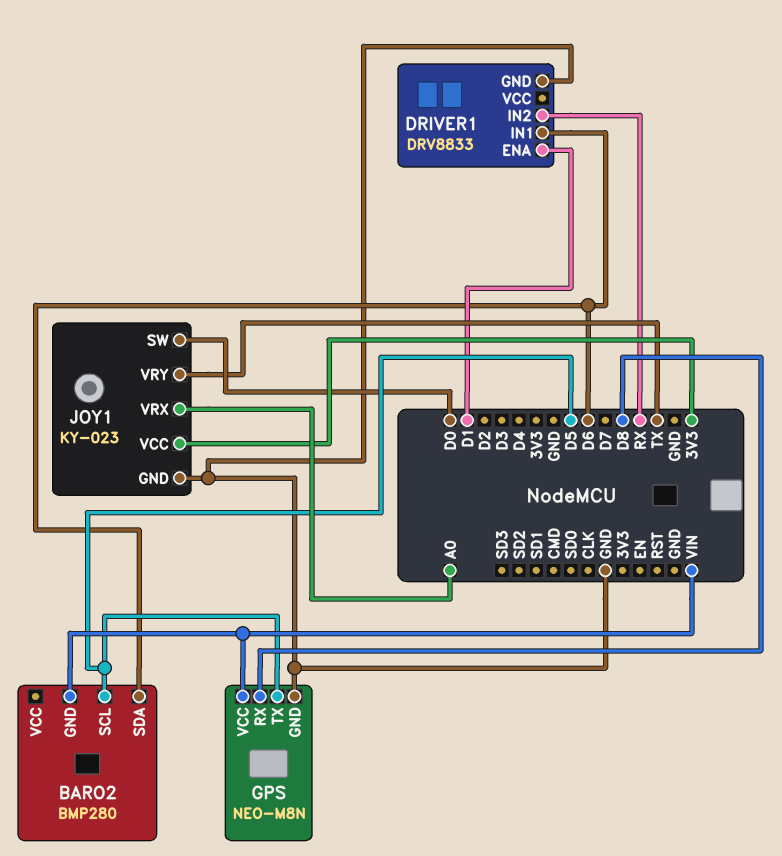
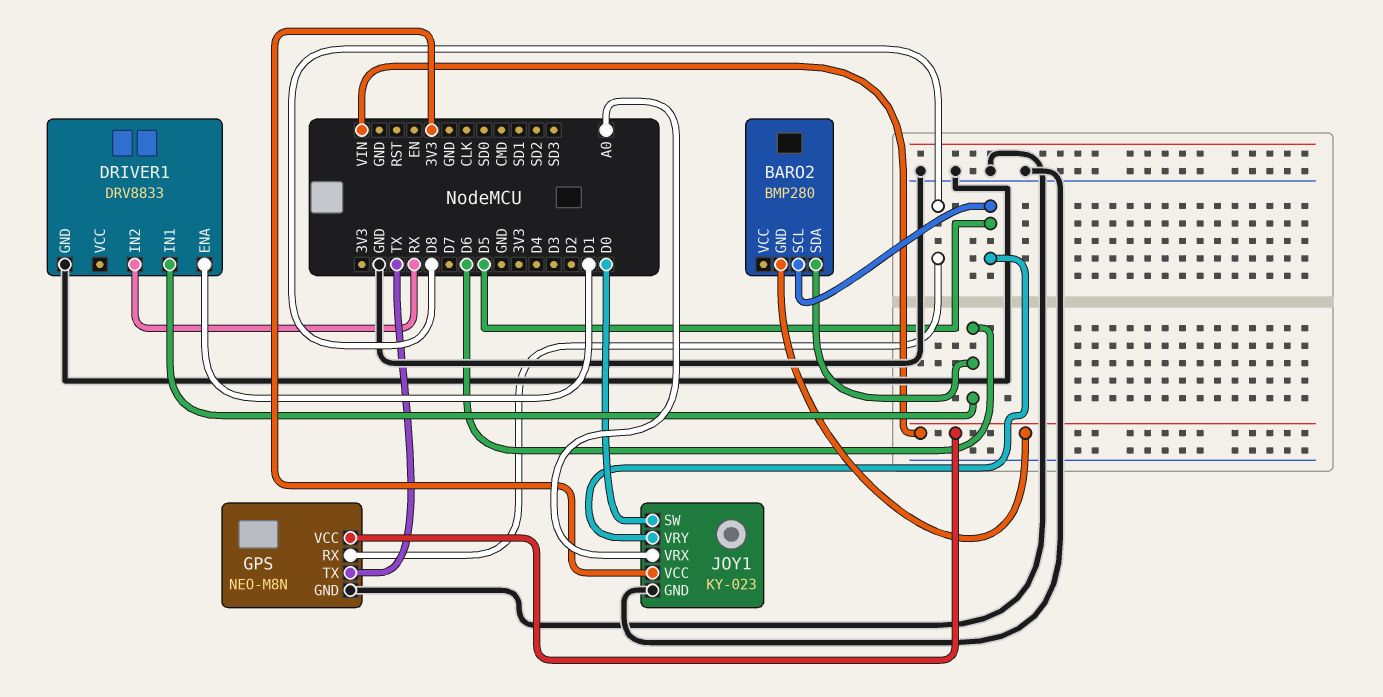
GPS pin TX: D5 -> TX
JOY1 pin VRY: TX -> D5

